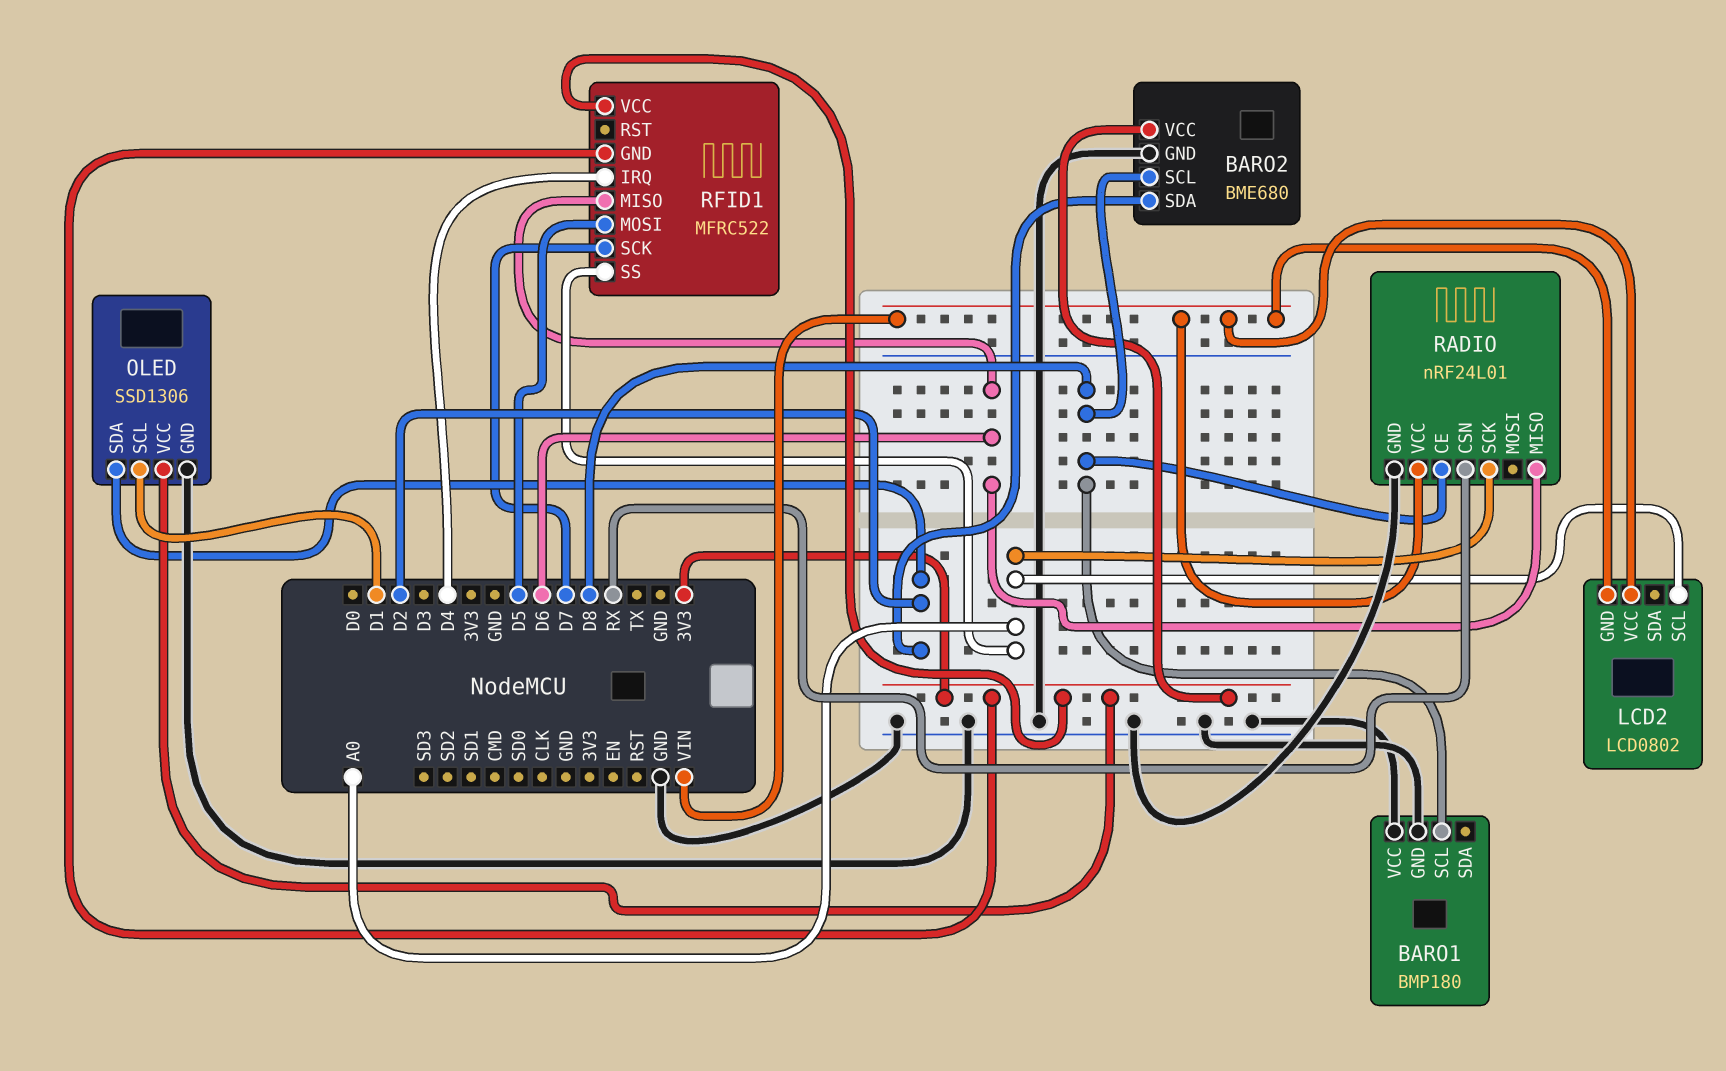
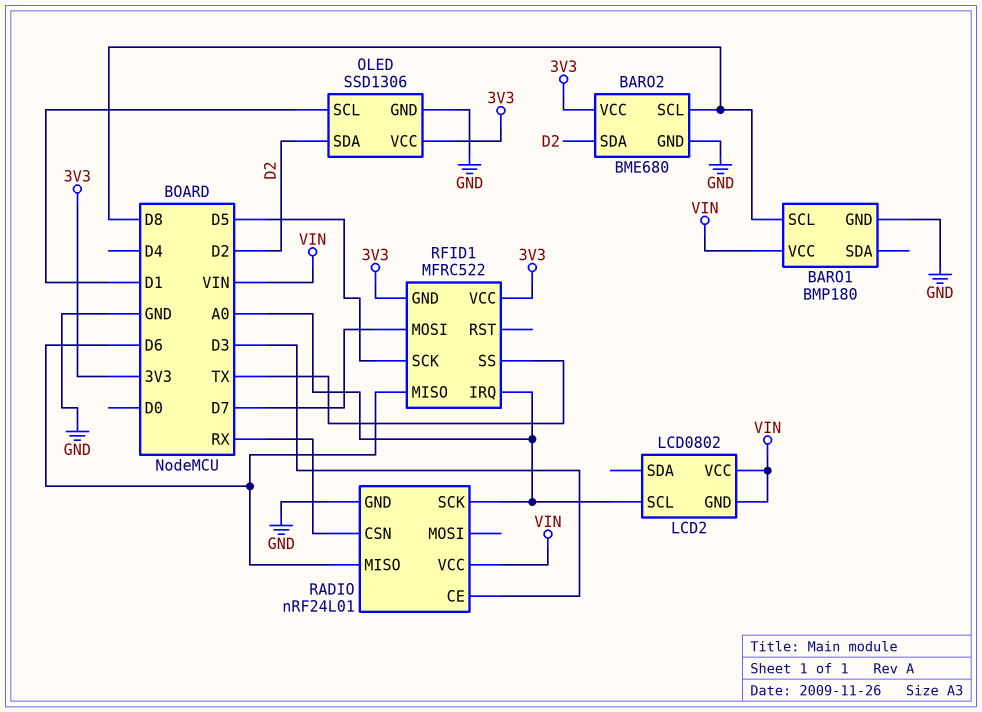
BARO1 pin VCC: GND -> VIN
RADIO pin CE: D8 -> D3
RFID1 pin IRQ: D4 -> A0
RFID1 pin MOSI: D5 -> D7
RFID1 pin SCK: D7 -> D5
RFID1 pin SS: A0 -> TX

